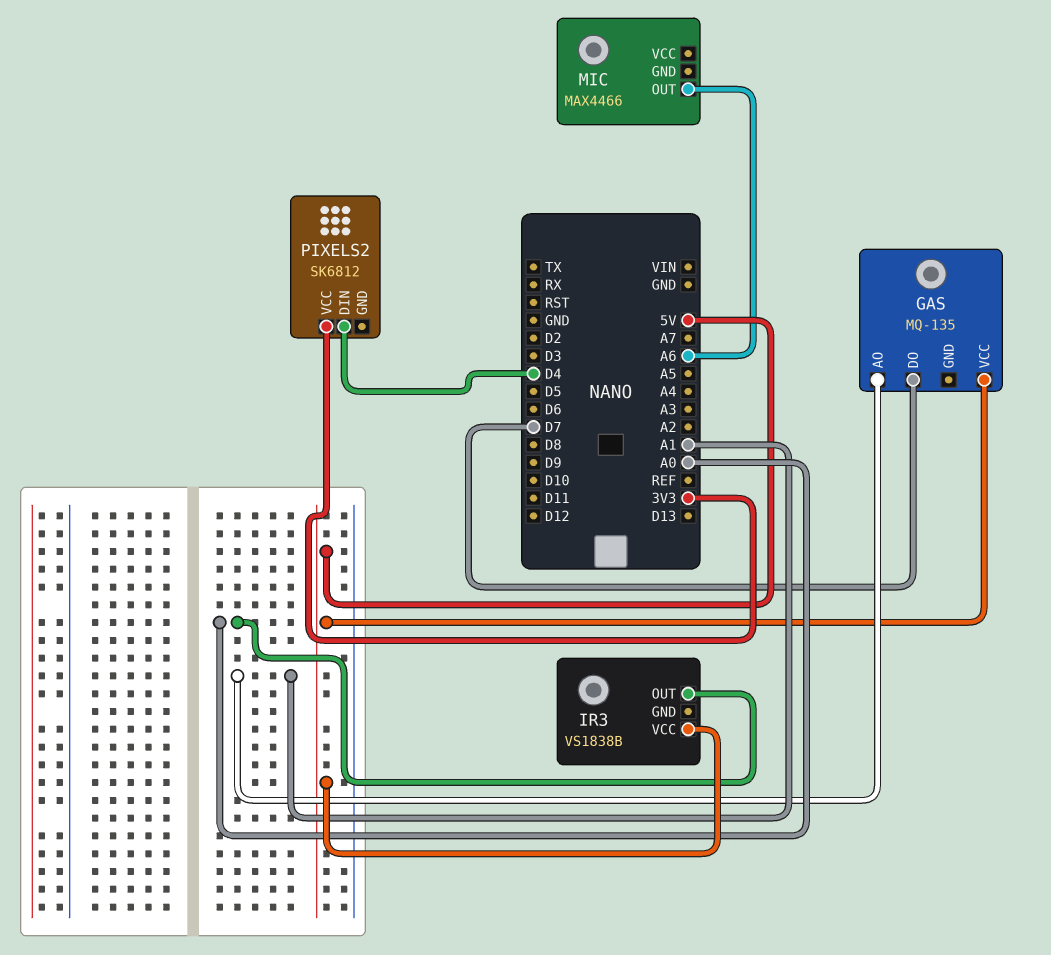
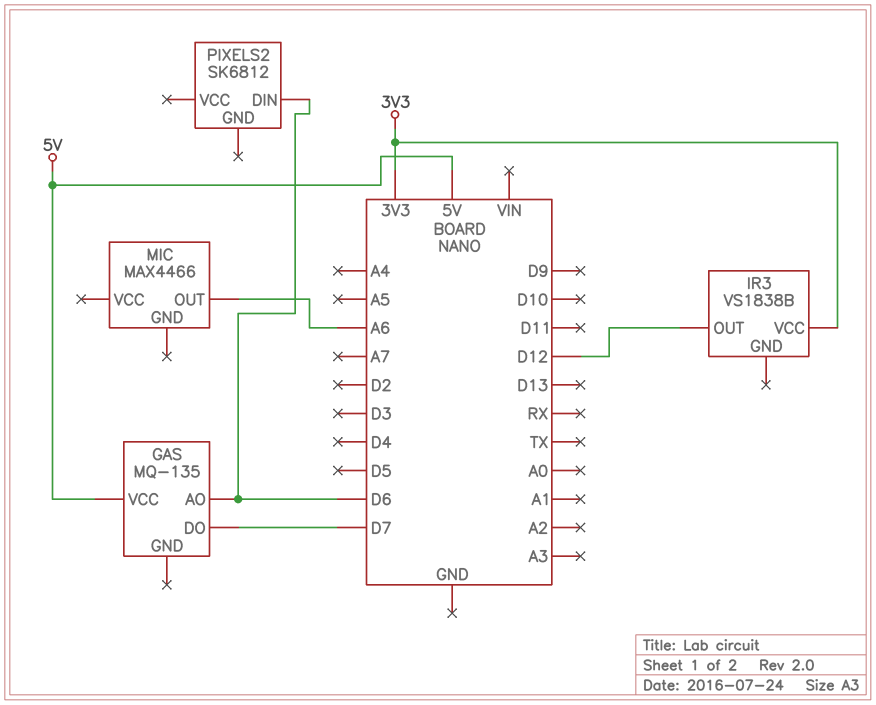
GAS pin AO: A1 -> D6
IR3 pin OUT: A0 -> D12
IR3 pin VCC: 5V -> 3V3
PIXELS2 pin DIN: D4 -> D6
PIXELS2 pin VCC: 3V3 -> none

